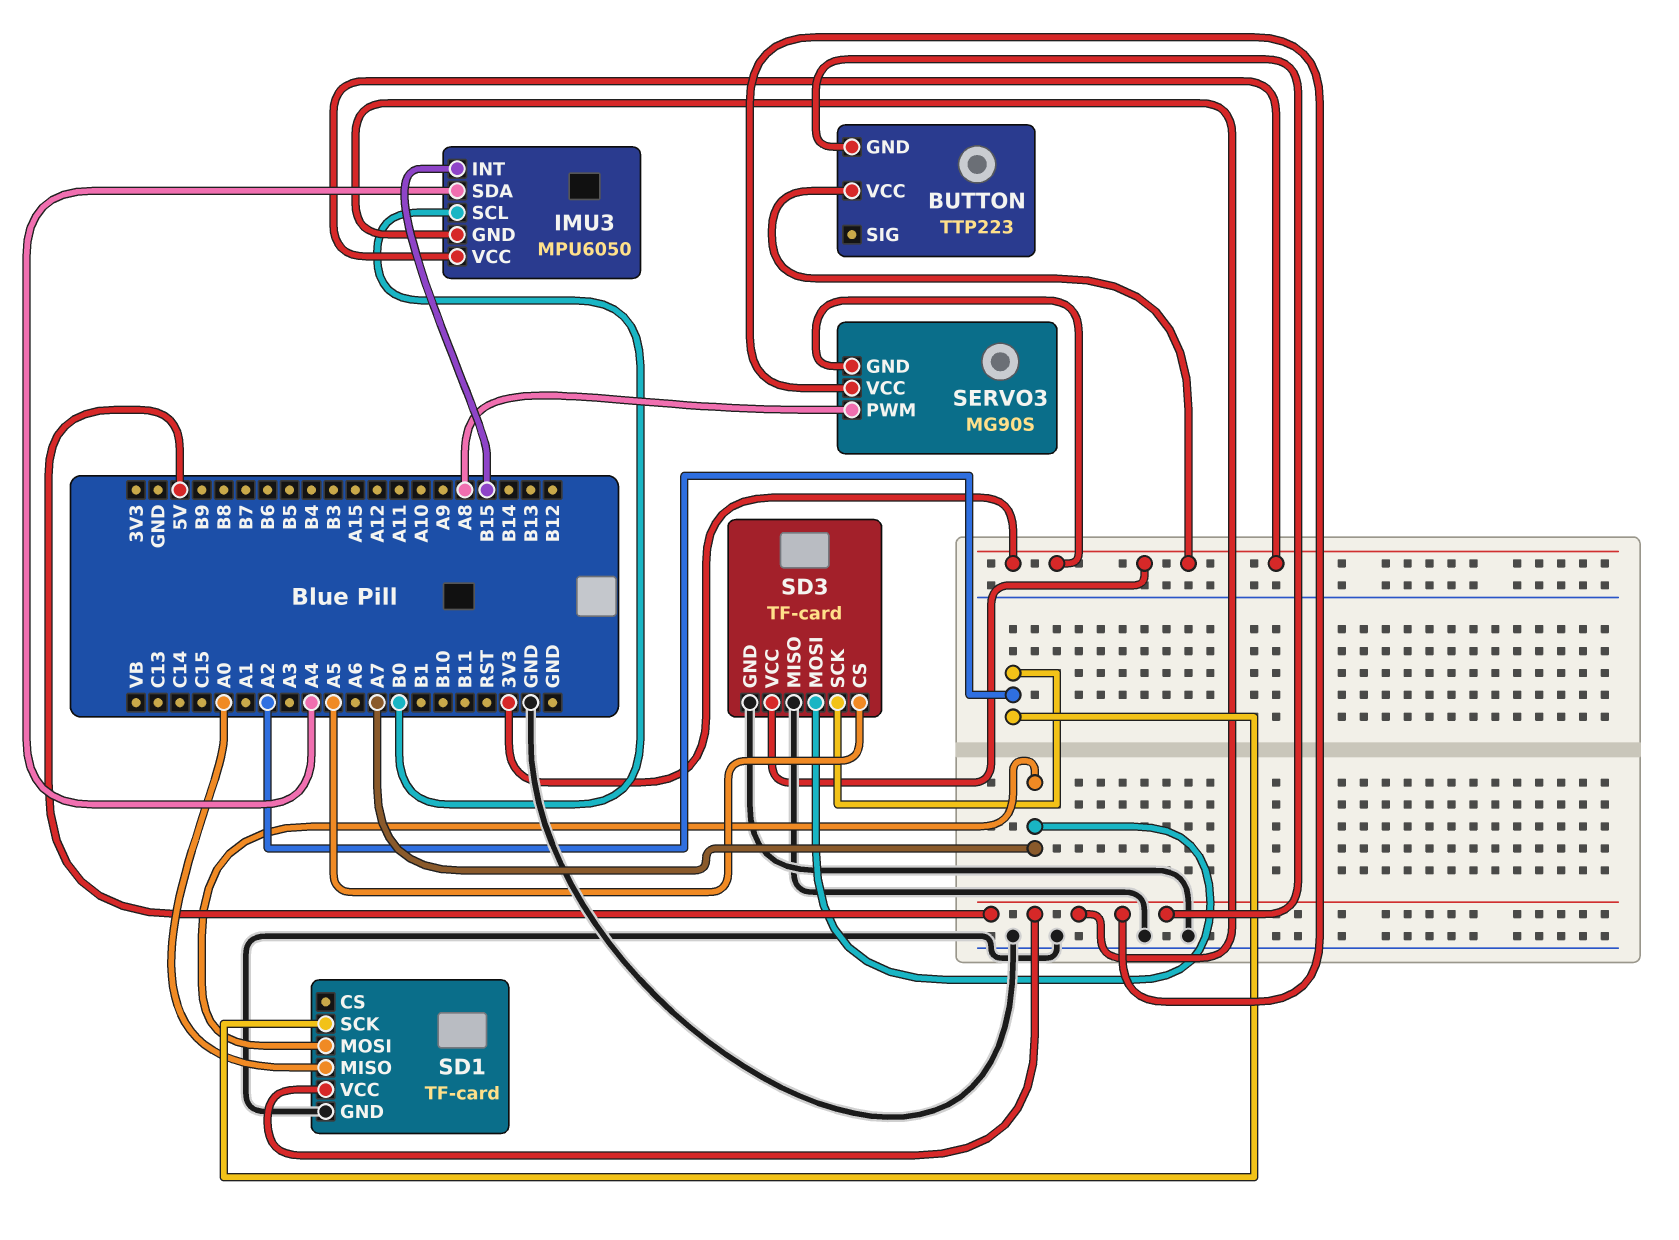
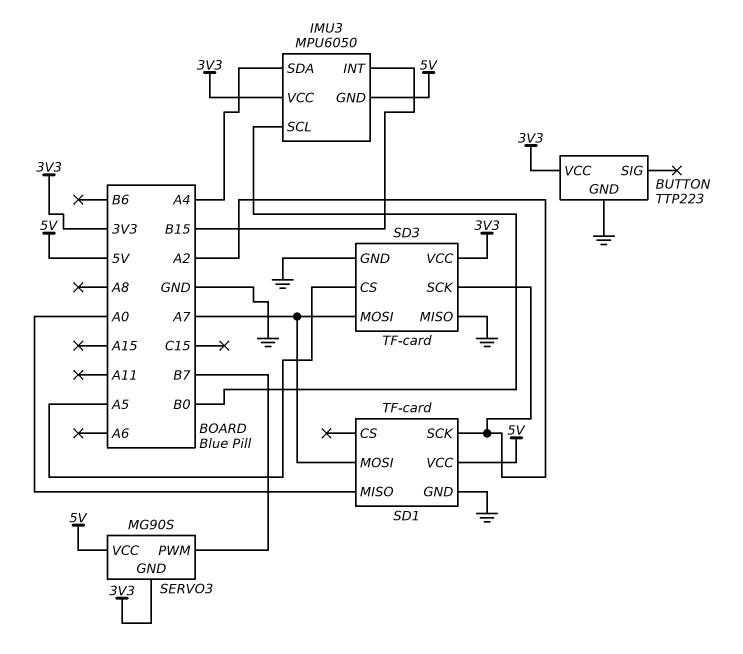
BUTTON pin GND: 5V -> GND
SERVO3 pin PWM: A8 -> B7

